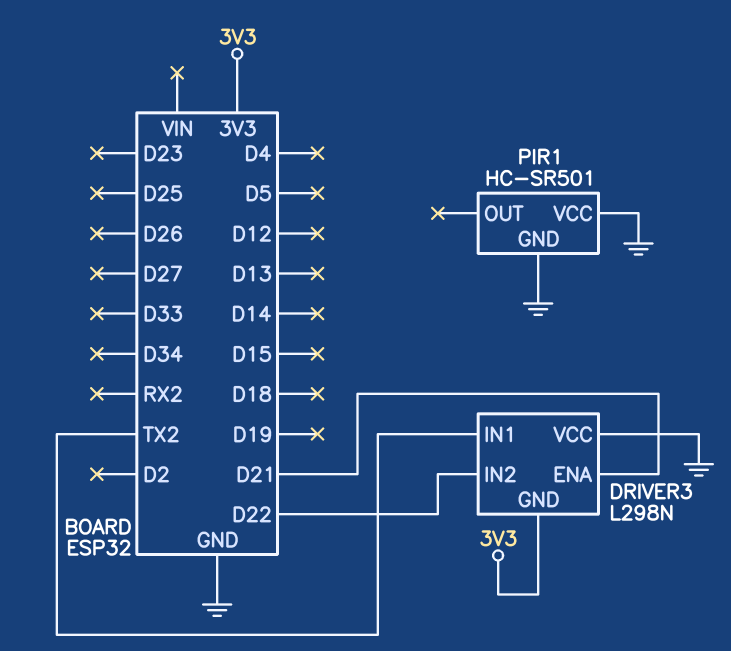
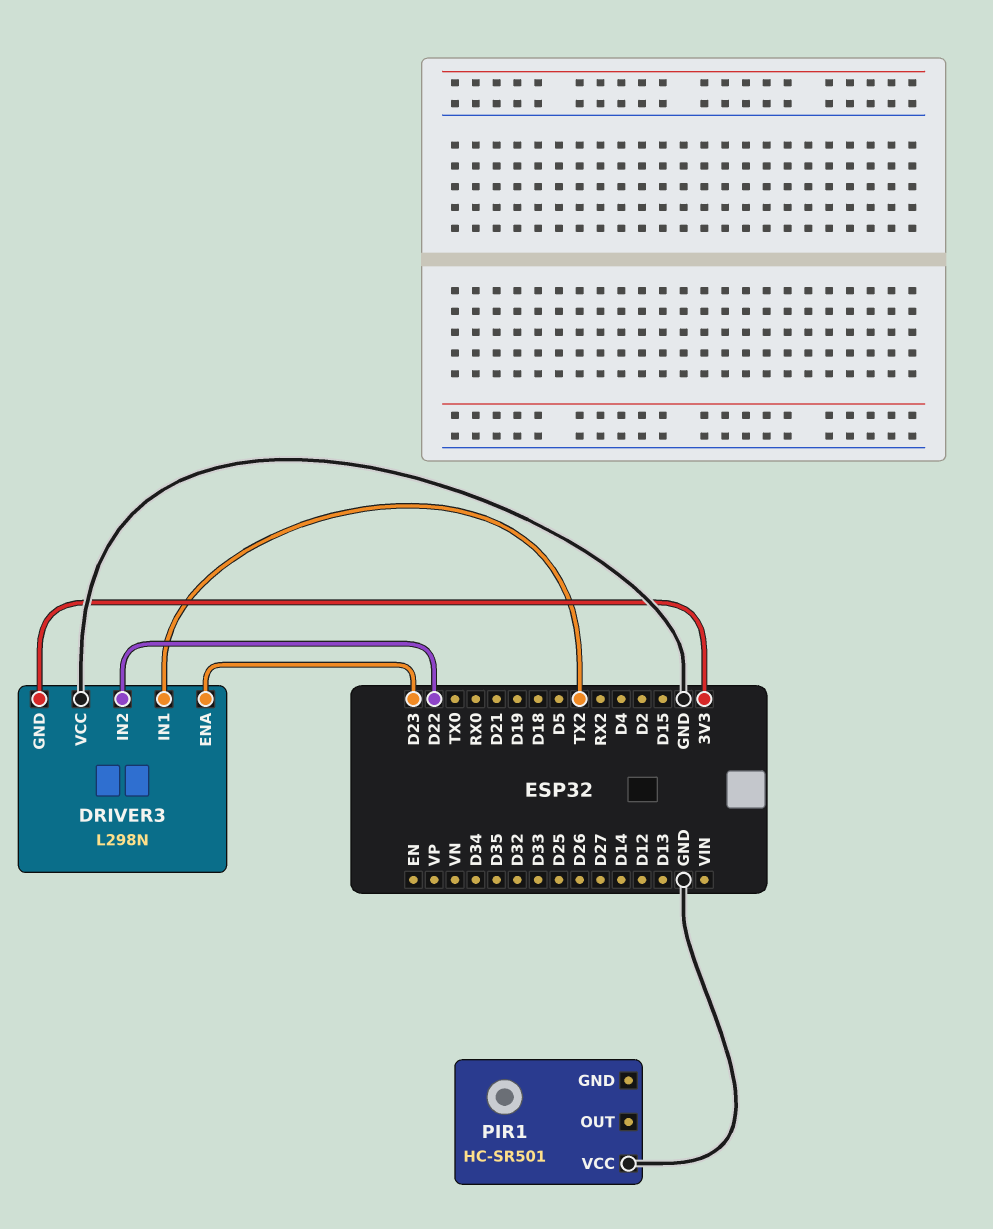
DRIVER3 pin ENA: D21 -> D23
PIR1 pin GND: GND -> none

